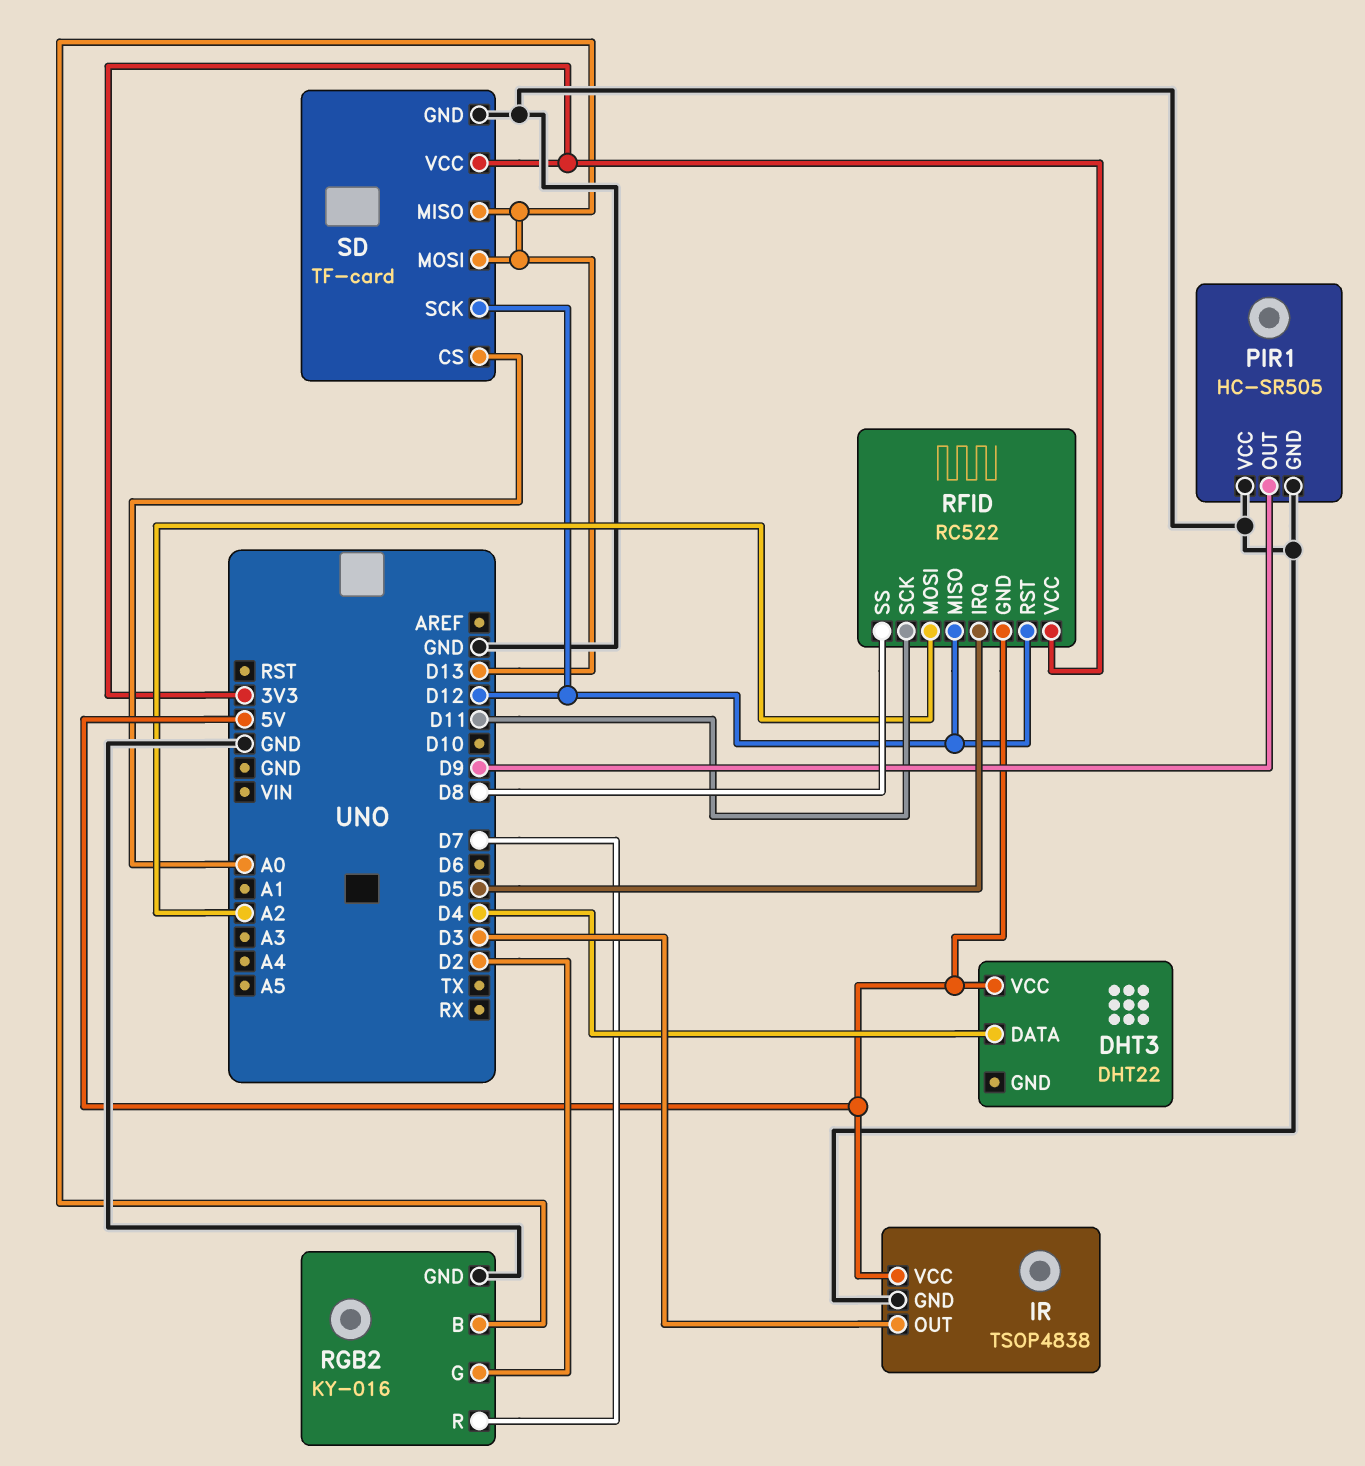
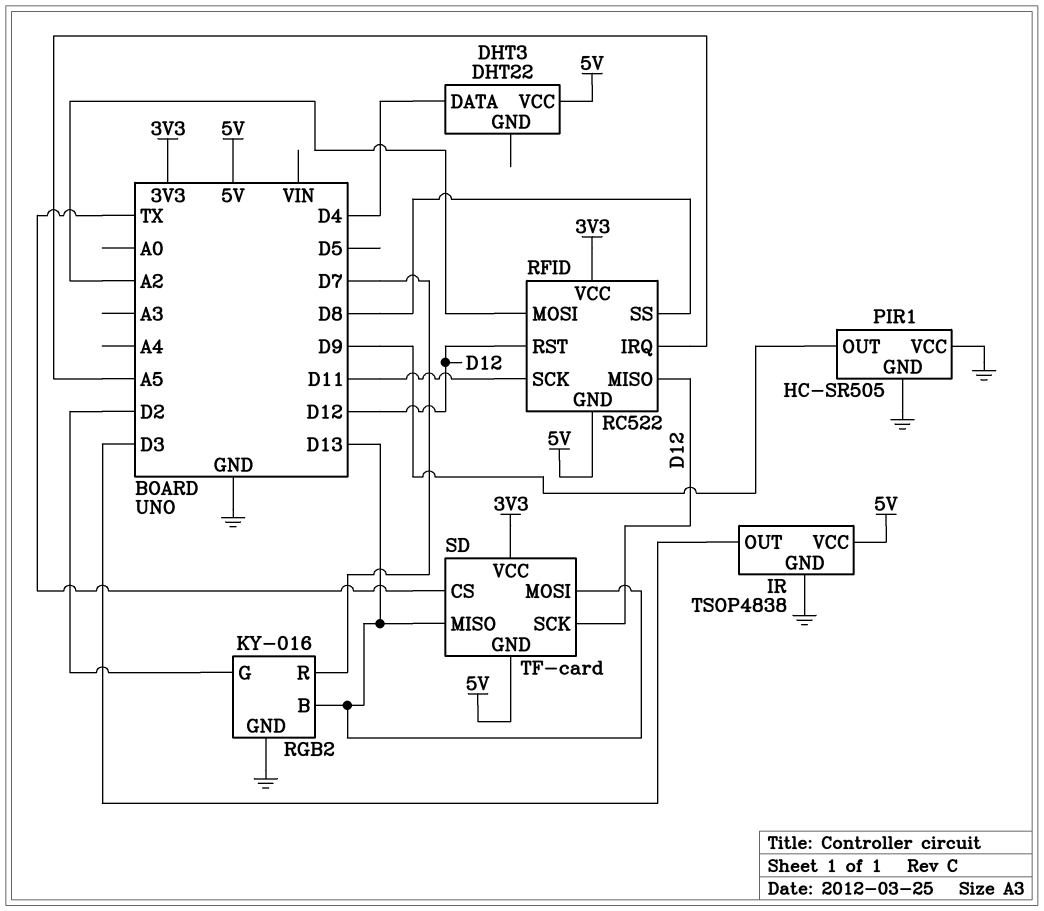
RFID pin IRQ: D5 -> A5
SD pin CS: A0 -> TX
SD pin GND: GND -> 5V

